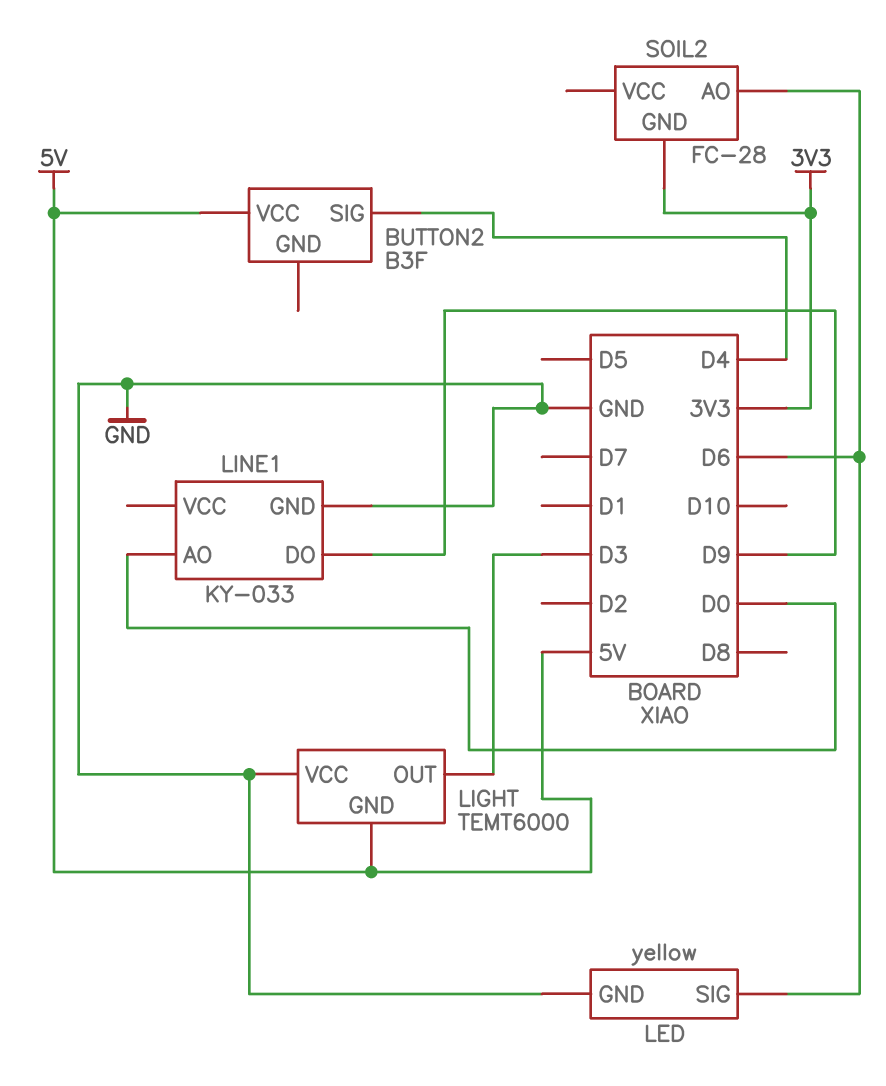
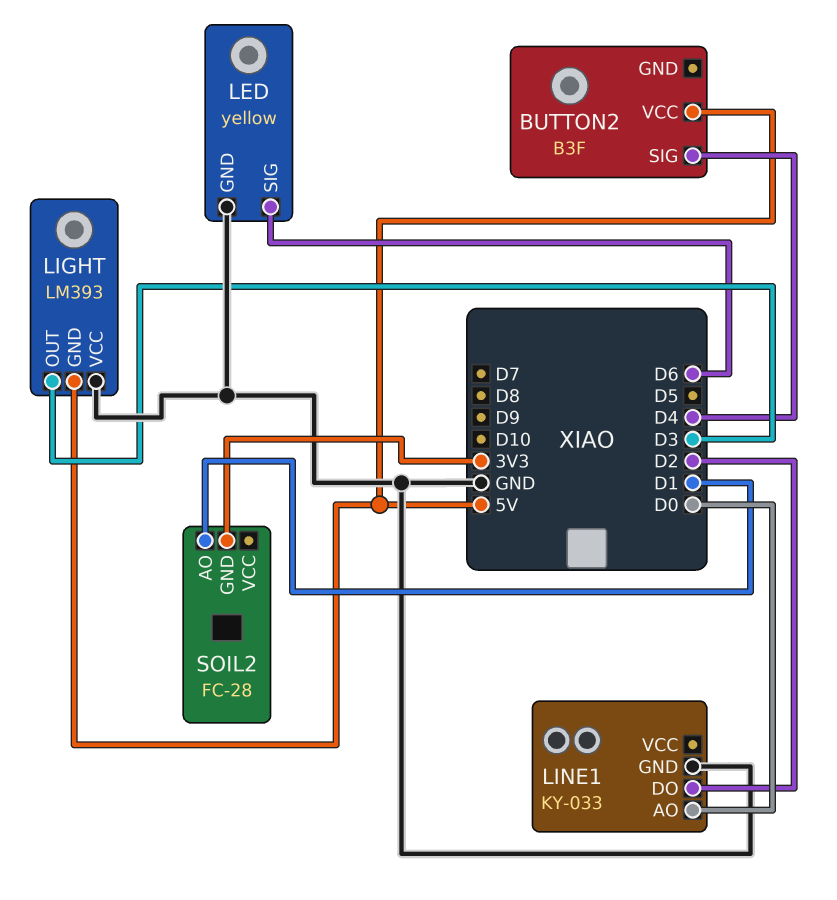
LIGHT: TEMT6000 -> LM393
LINE1 pin DO: D9 -> D2
SOIL2 pin AO: D6 -> D1

